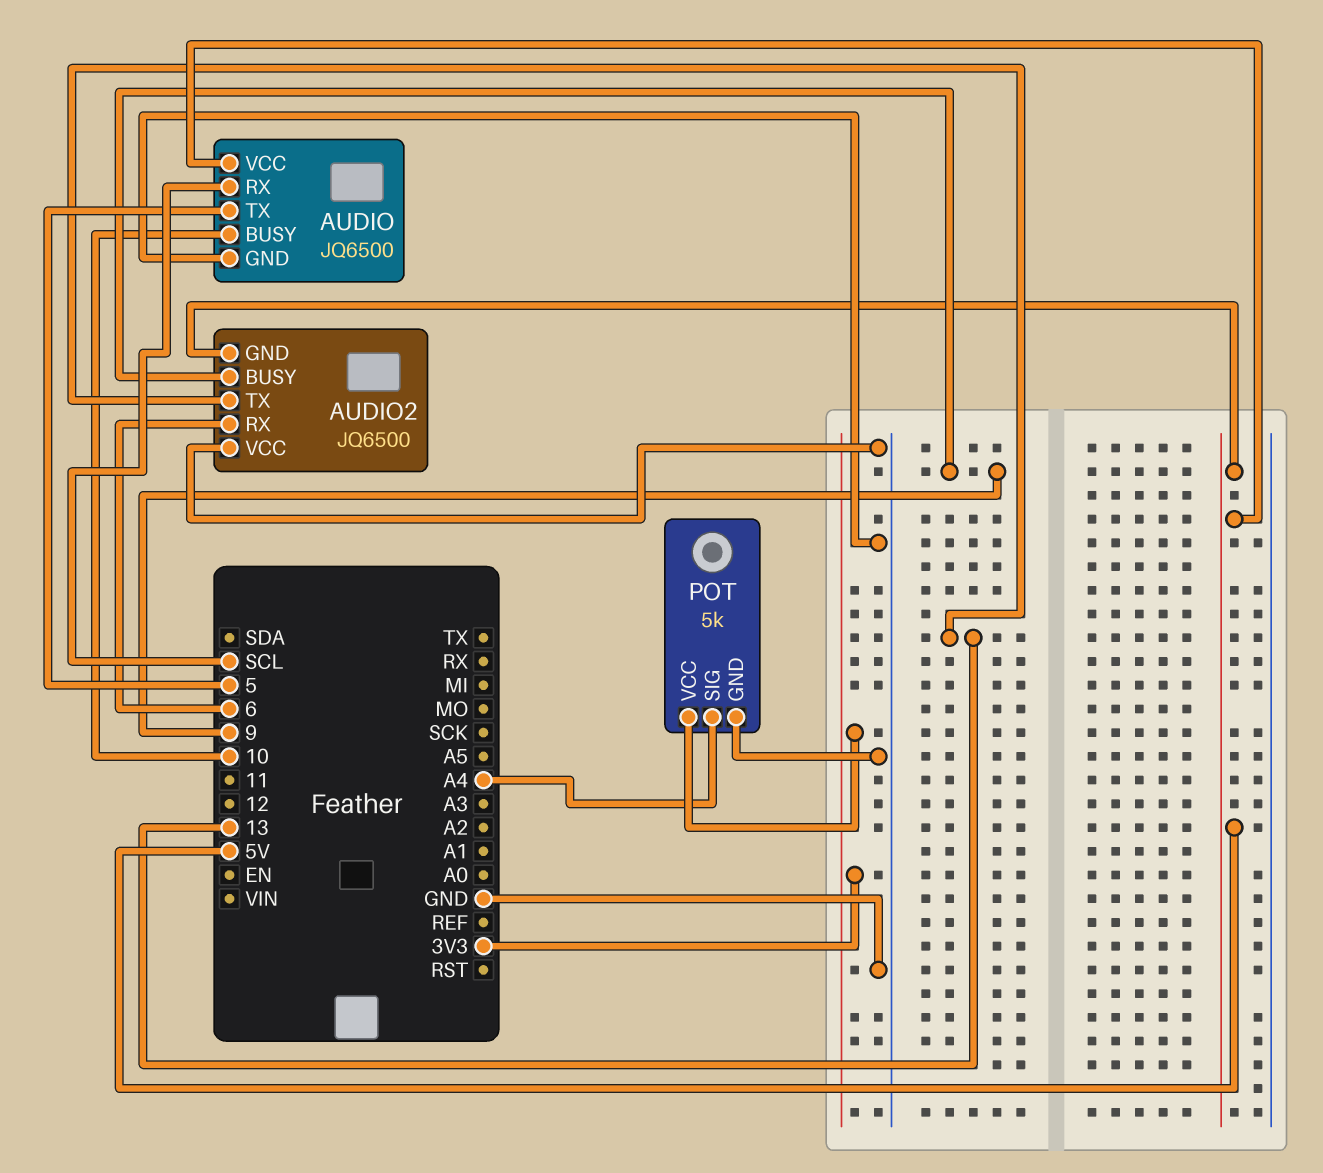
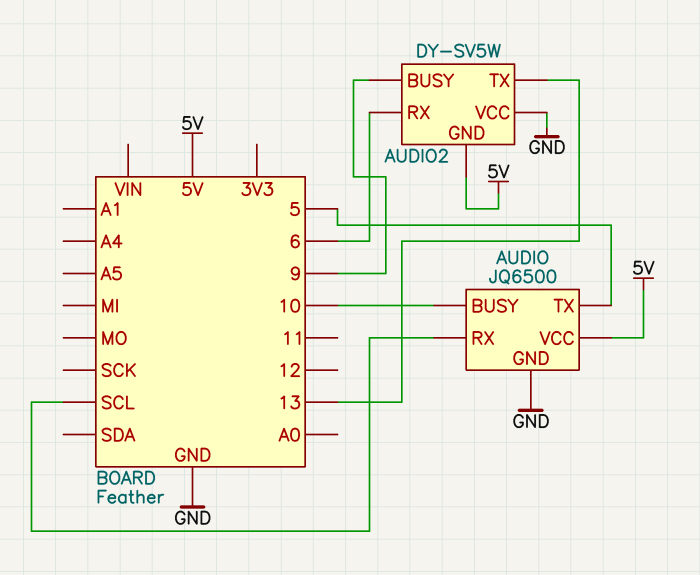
AUDIO2: JQ6500 -> DY-SV5W
POT: 5k -> none
POT pin GND: GND -> none
POT pin SIG: A4 -> none
POT pin VCC: 3V3 -> none

